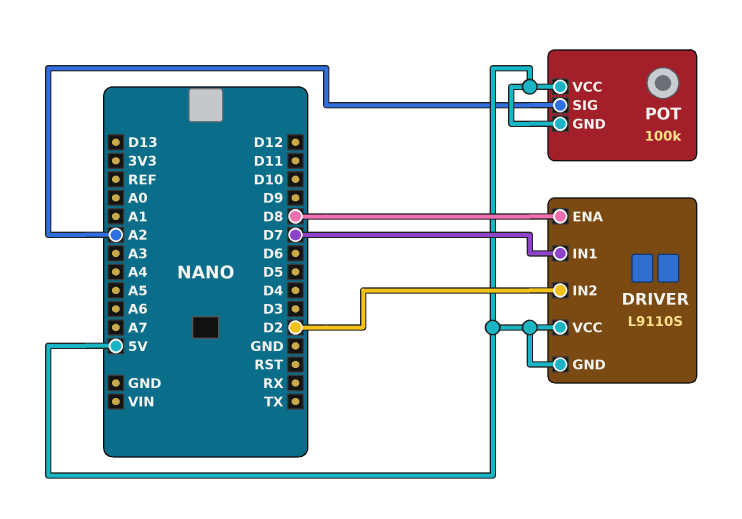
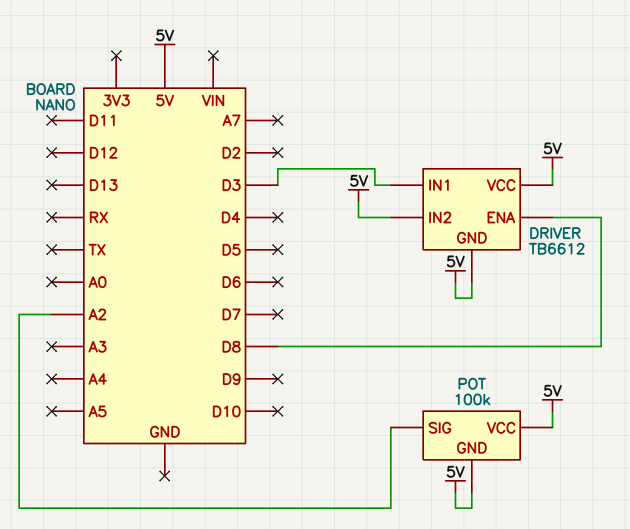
DRIVER: L9110S -> TB6612
DRIVER pin IN1: D7 -> D3
DRIVER pin IN2: D2 -> 5V

